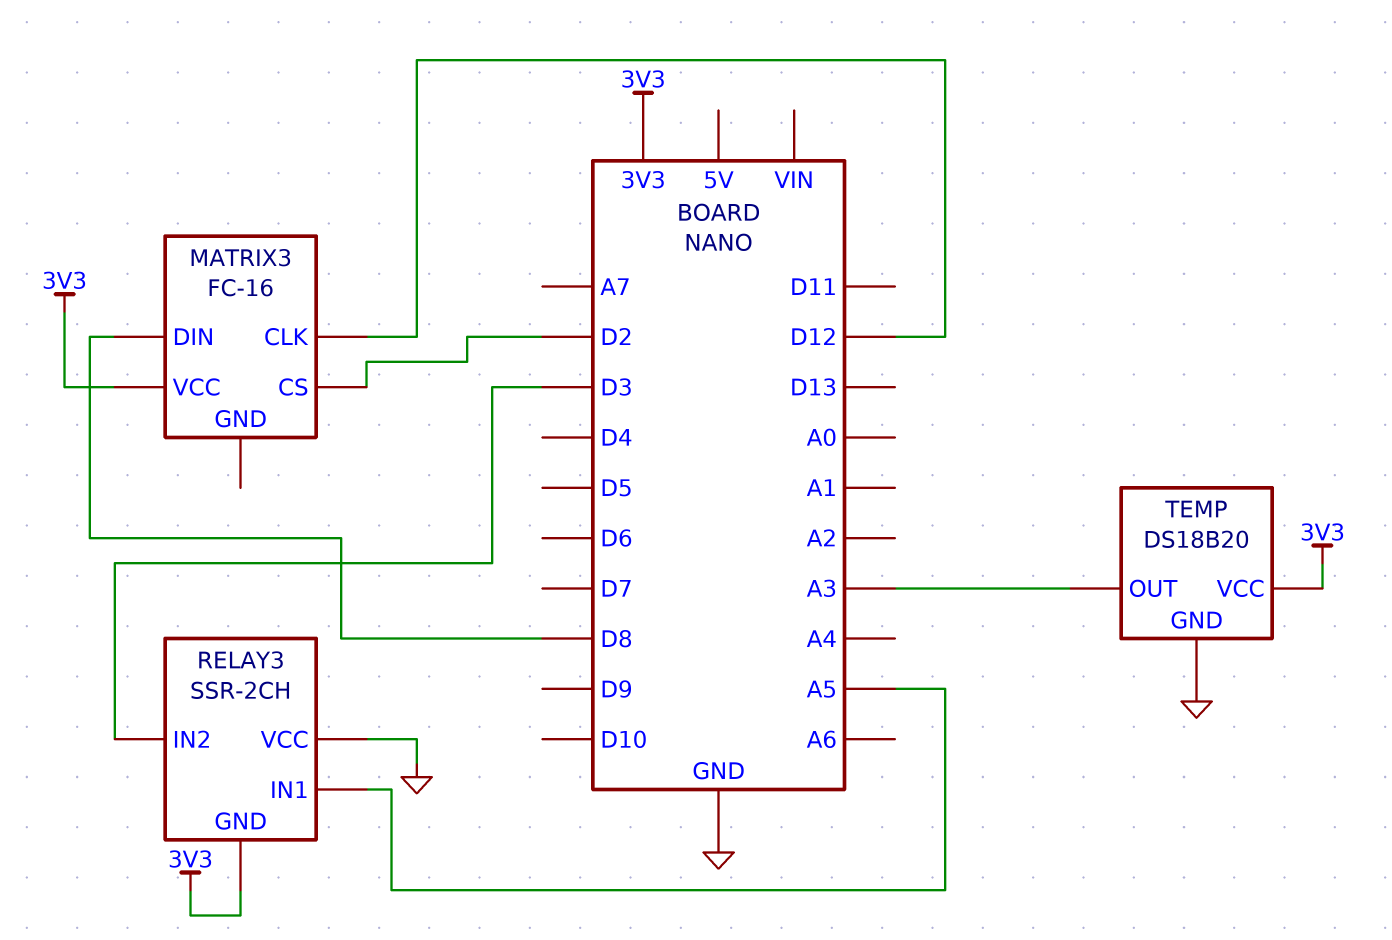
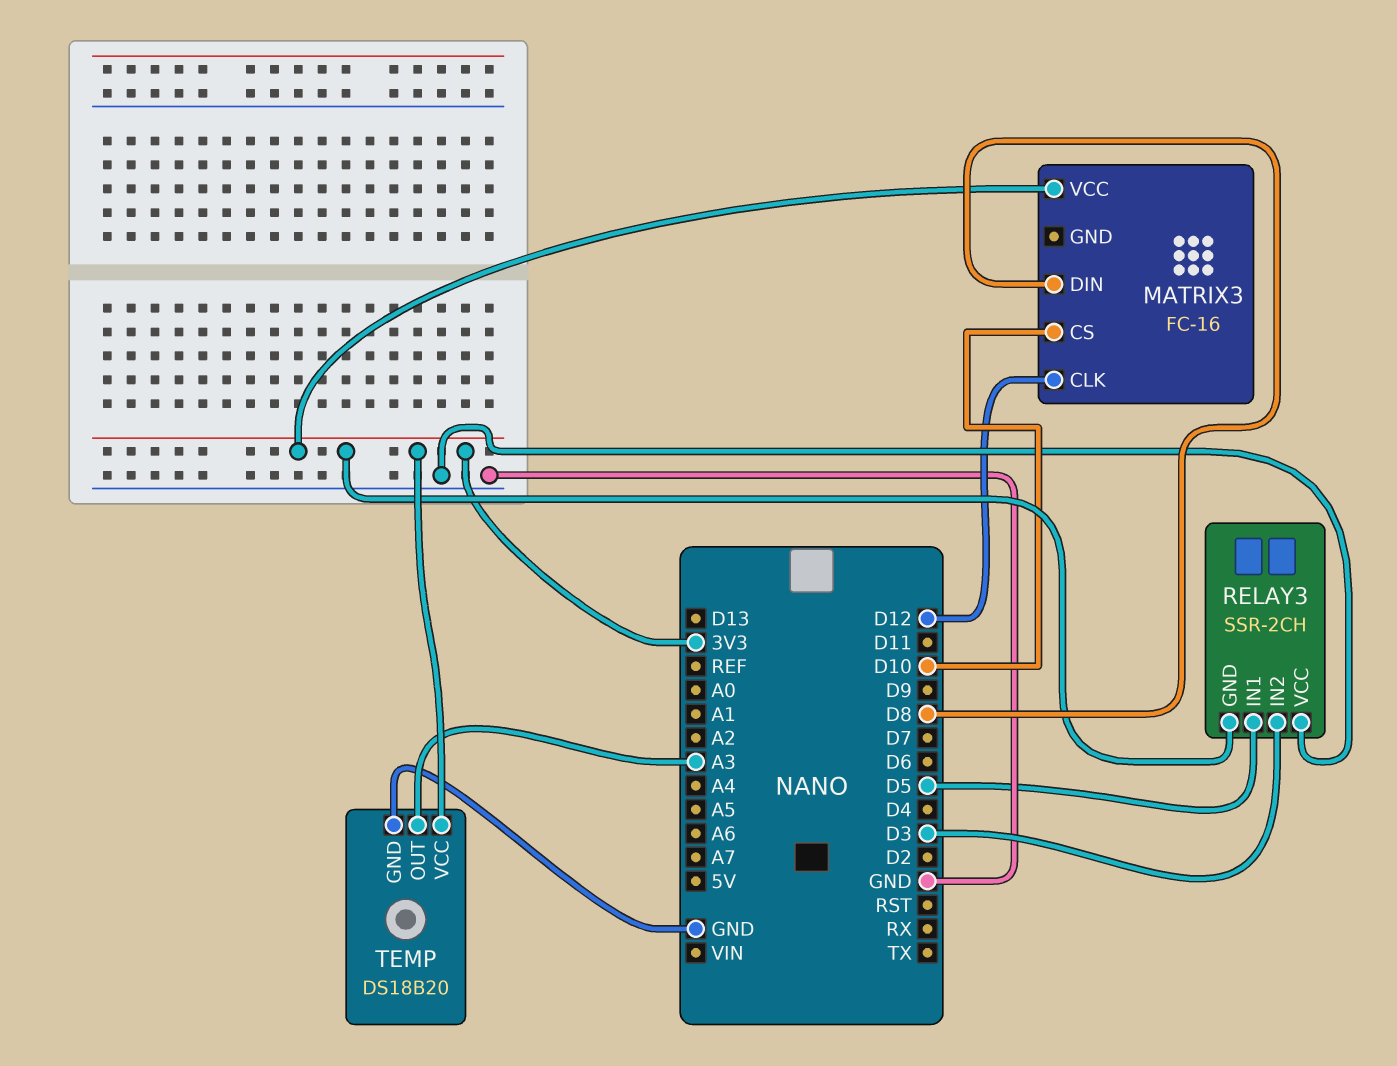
MATRIX3 pin CS: D2 -> D10
RELAY3 pin IN1: A5 -> D5

